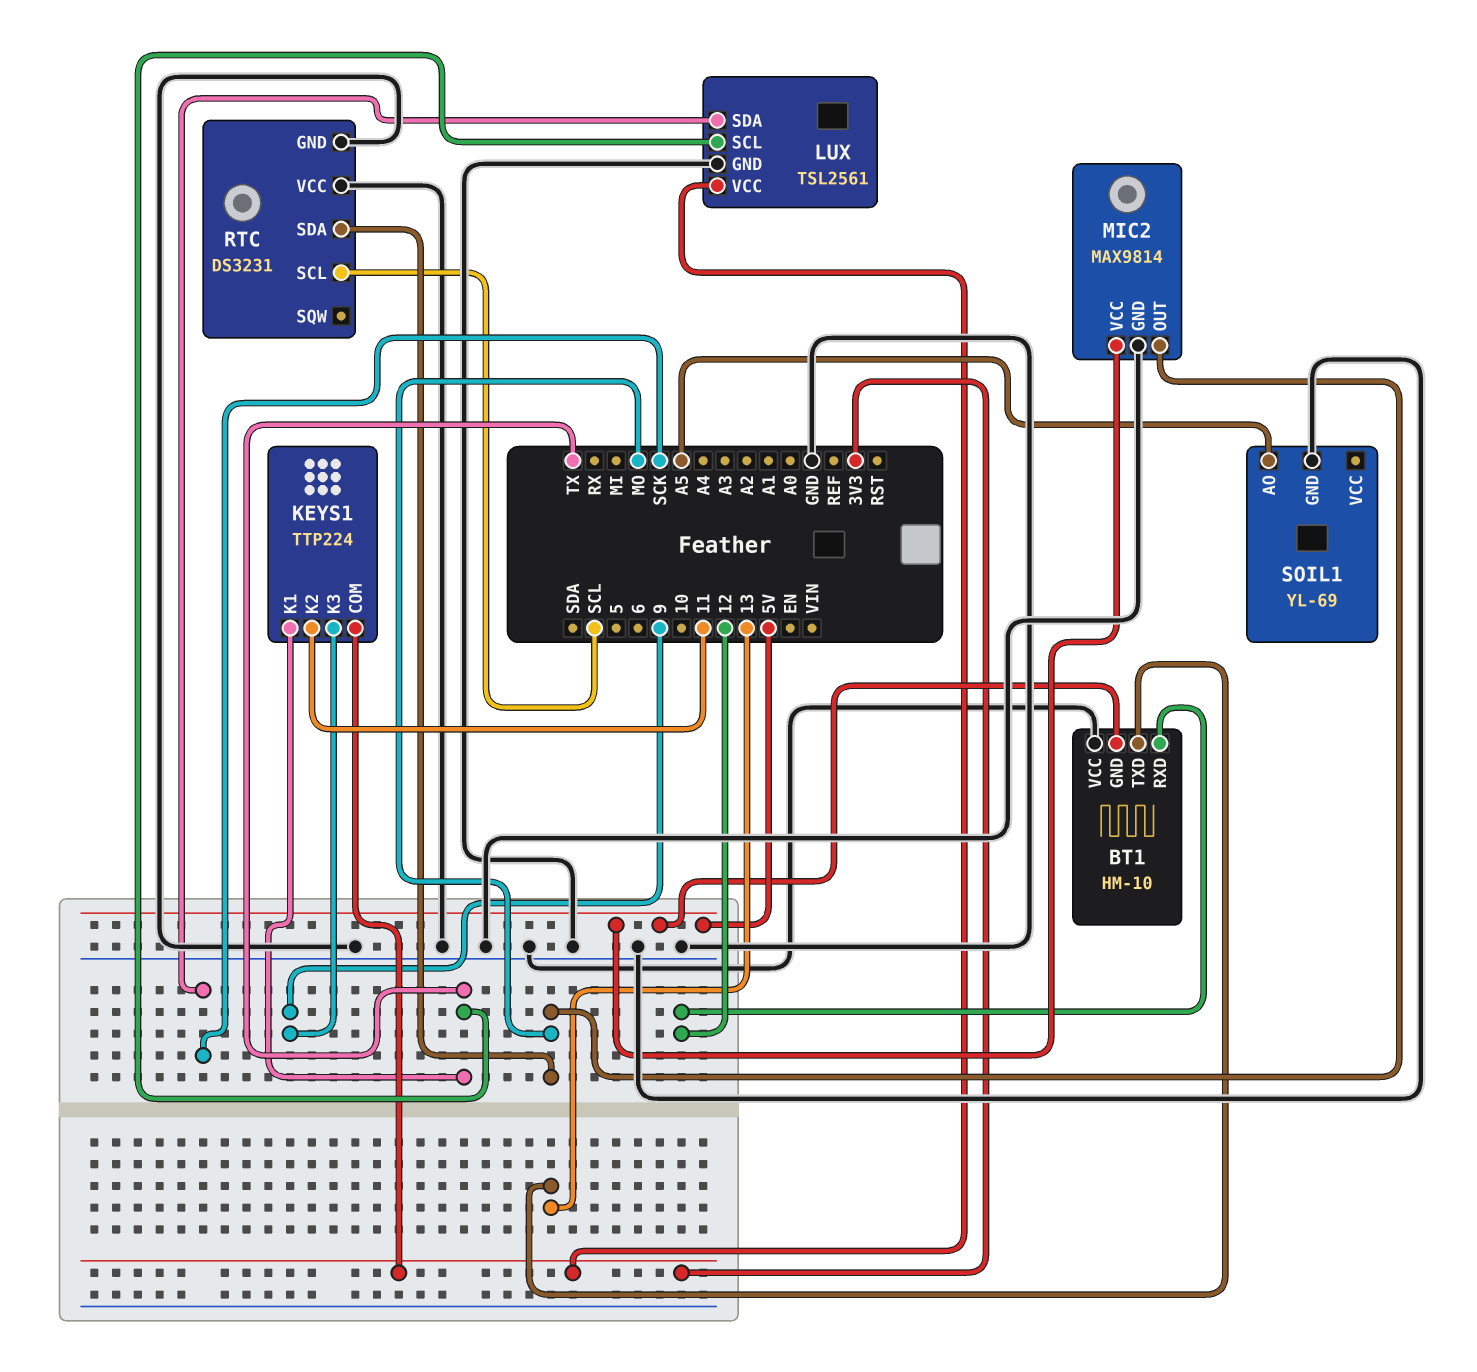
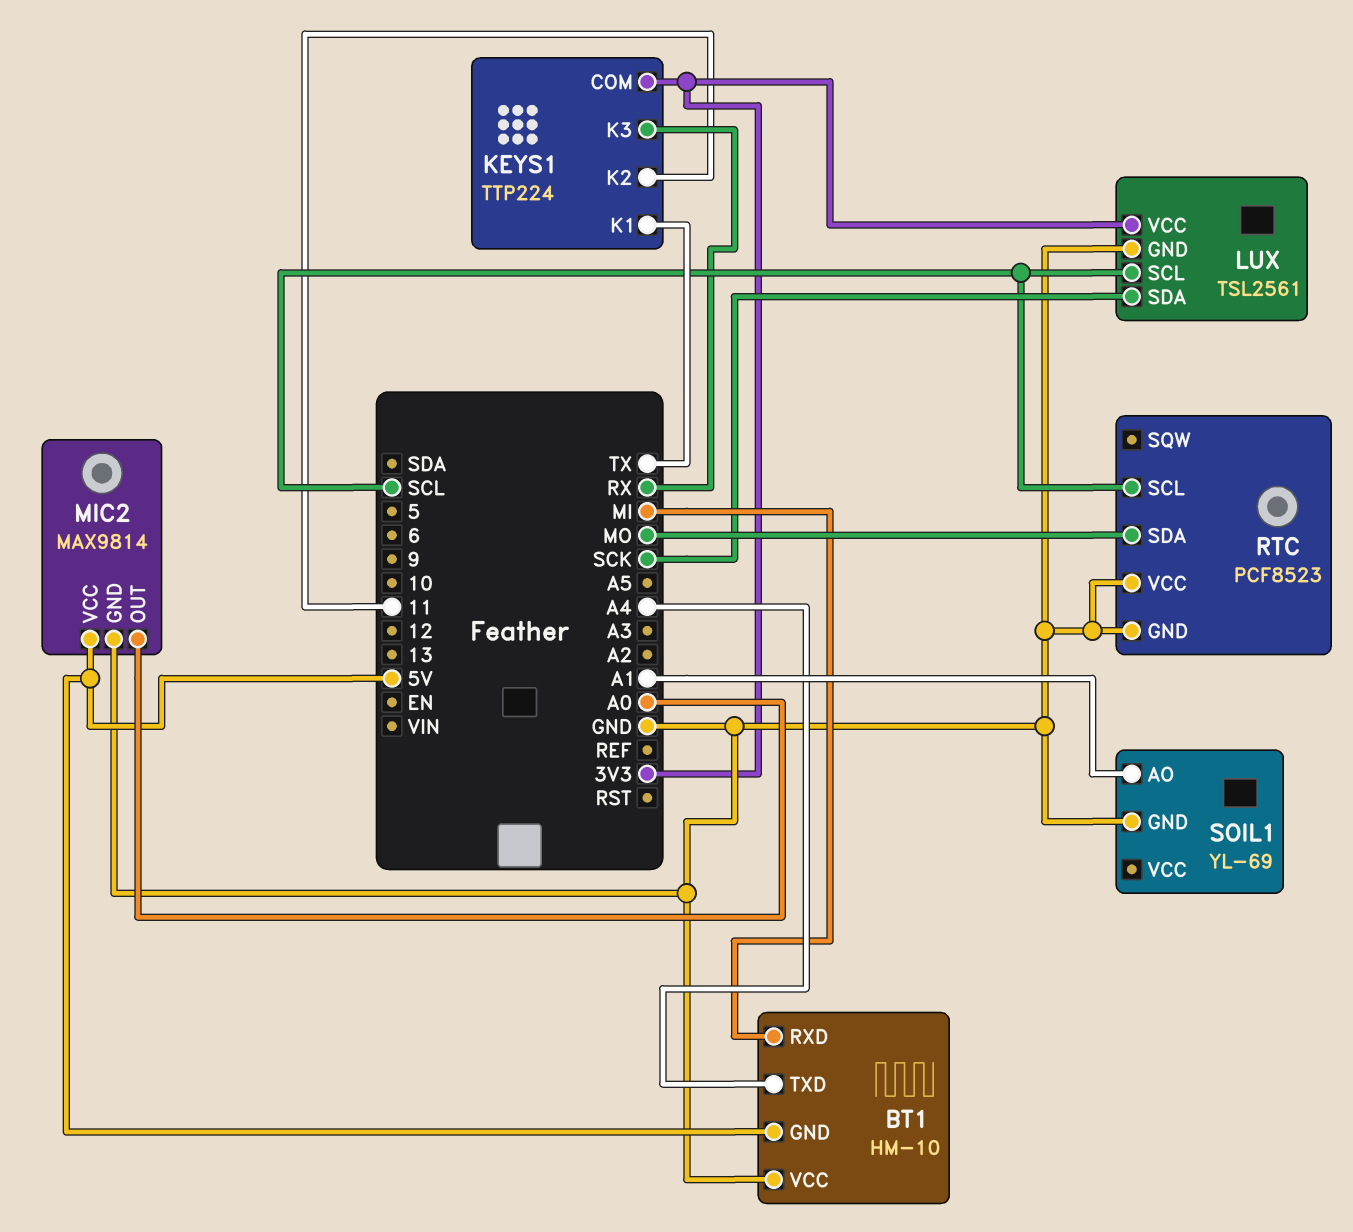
BT1 pin RXD: 12 -> MI
BT1 pin TXD: 13 -> A4
KEYS1 pin K3: 9 -> RX
LUX pin SCL: TX -> SCL
MIC2 pin OUT: MO -> A0
RTC: DS3231 -> PCF8523
SOIL1 pin AO: A5 -> A1

